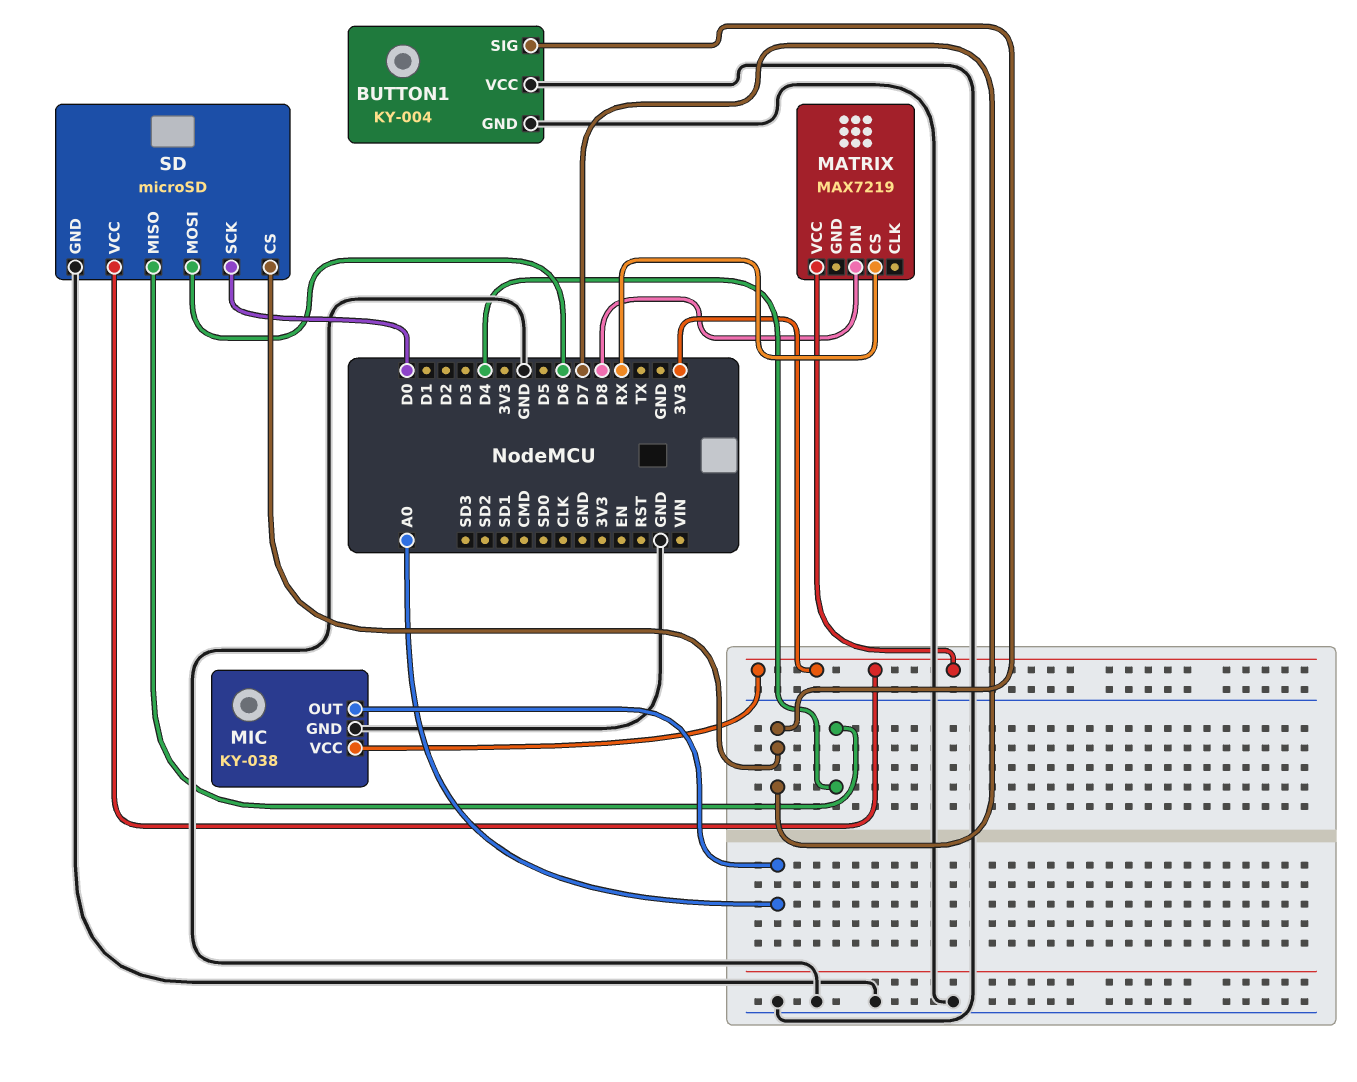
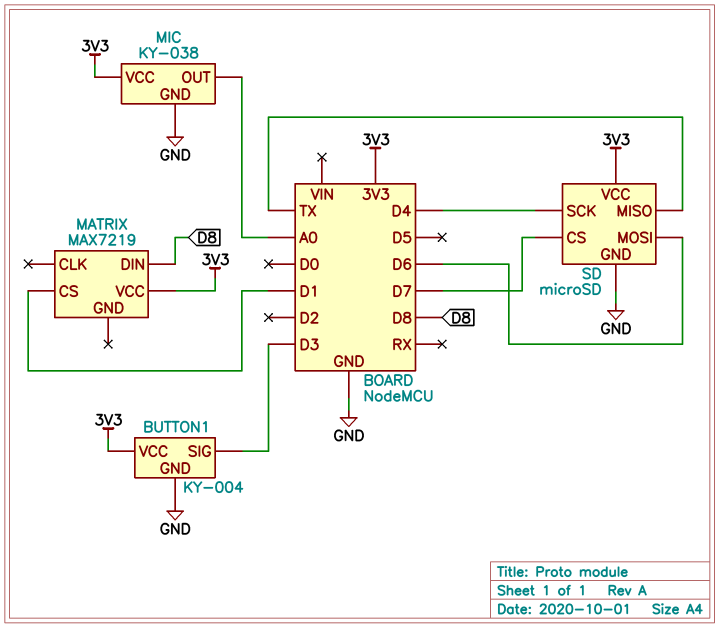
BUTTON1 pin SIG: D7 -> D3
BUTTON1 pin VCC: GND -> 3V3
MATRIX pin CS: RX -> D1
SD pin MISO: D4 -> TX
SD pin SCK: D0 -> D4

